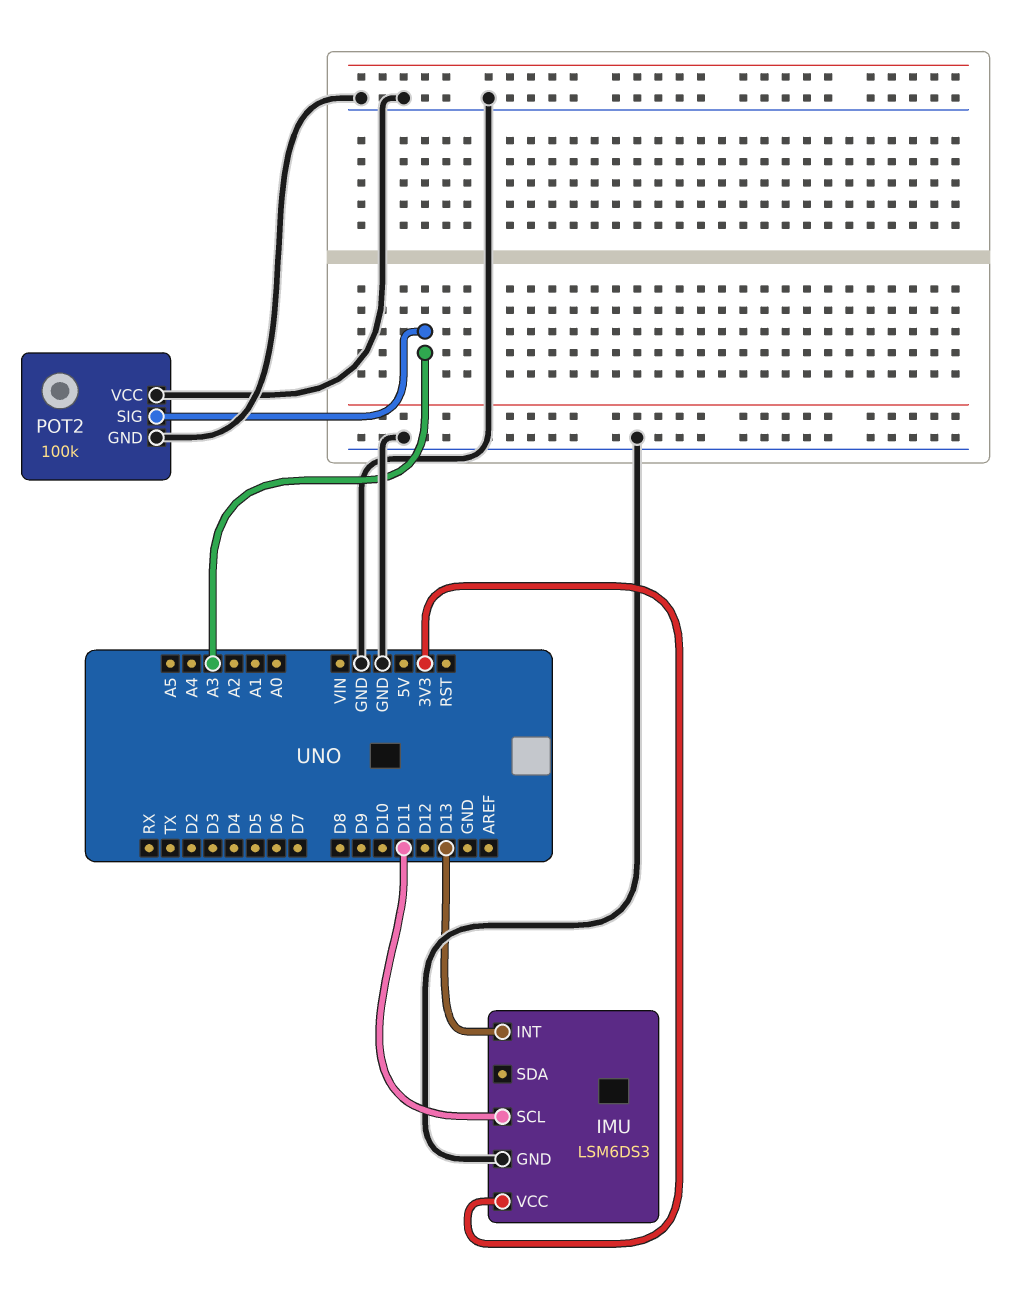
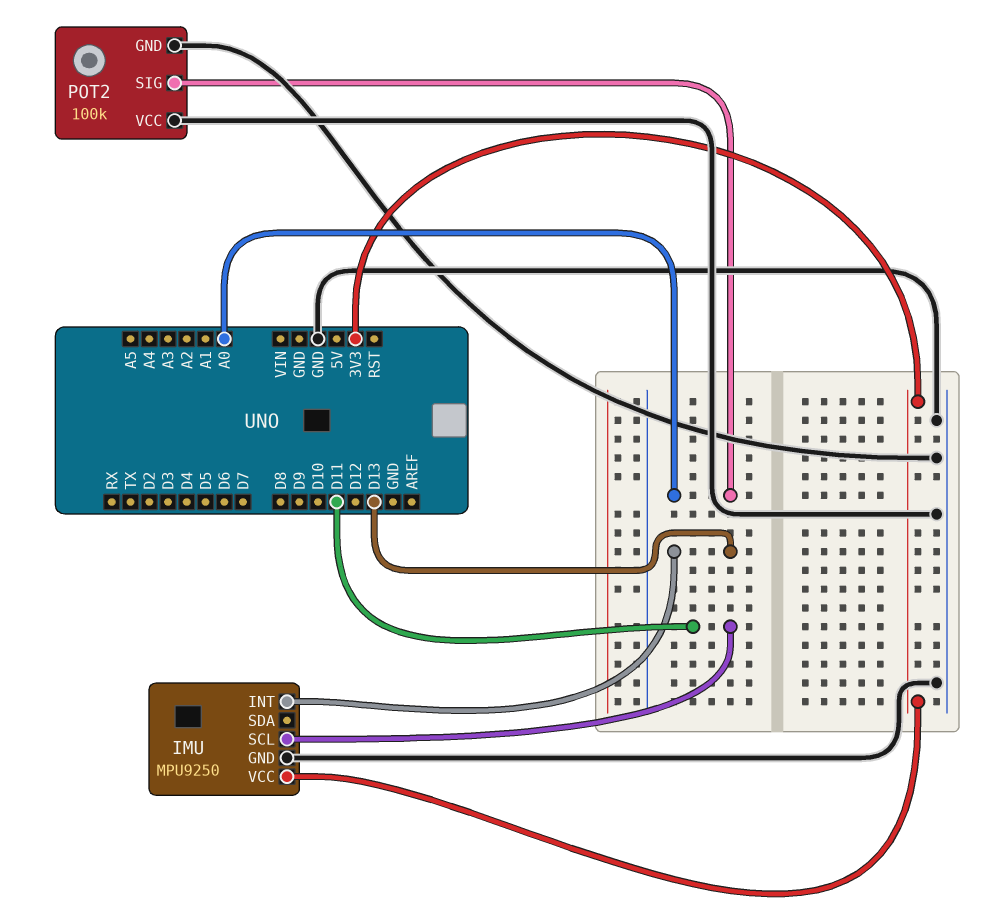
IMU: LSM6DS3 -> MPU9250
POT2 pin SIG: A3 -> A0

